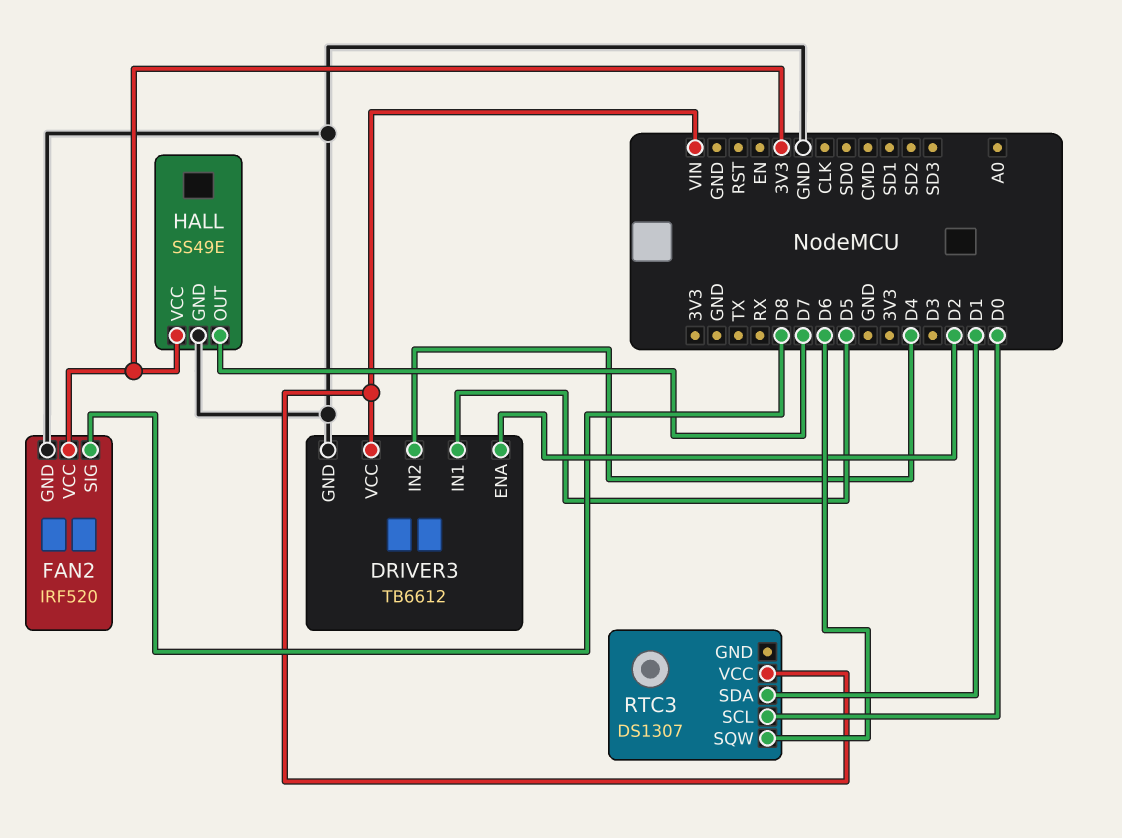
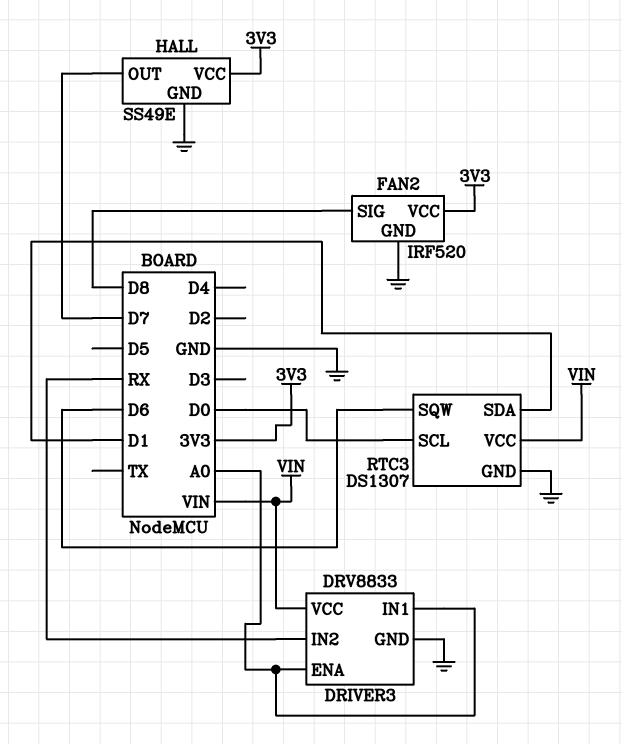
DRIVER3: TB6612 -> DRV8833
DRIVER3 pin ENA: D2 -> A0
DRIVER3 pin IN1: D5 -> A0
DRIVER3 pin IN2: D4 -> RX
RTC3 pin GND: none -> GND

